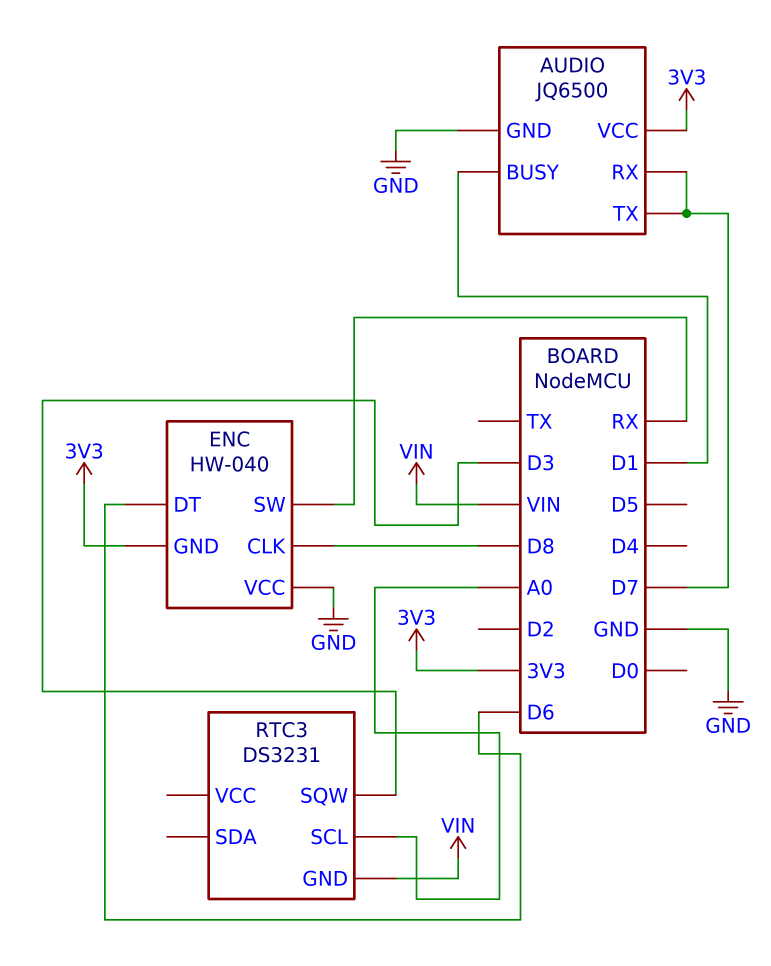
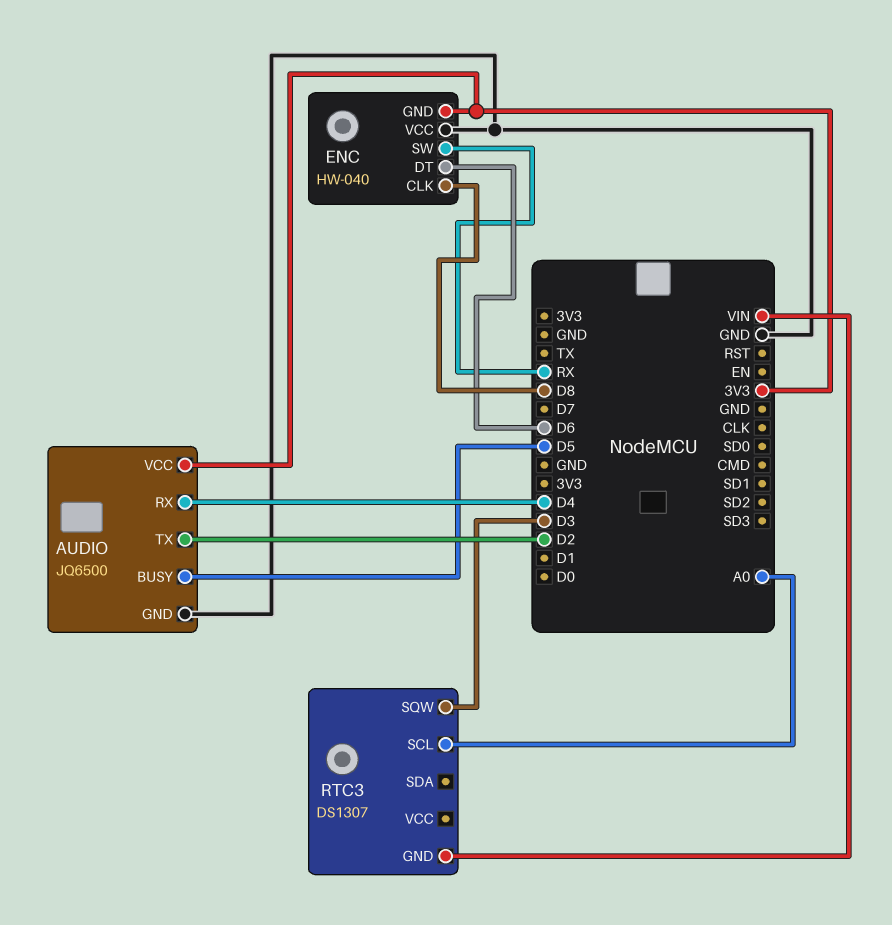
AUDIO pin BUSY: D1 -> D5
AUDIO pin RX: D7 -> D4
AUDIO pin TX: D7 -> D2
RTC3: DS3231 -> DS1307

